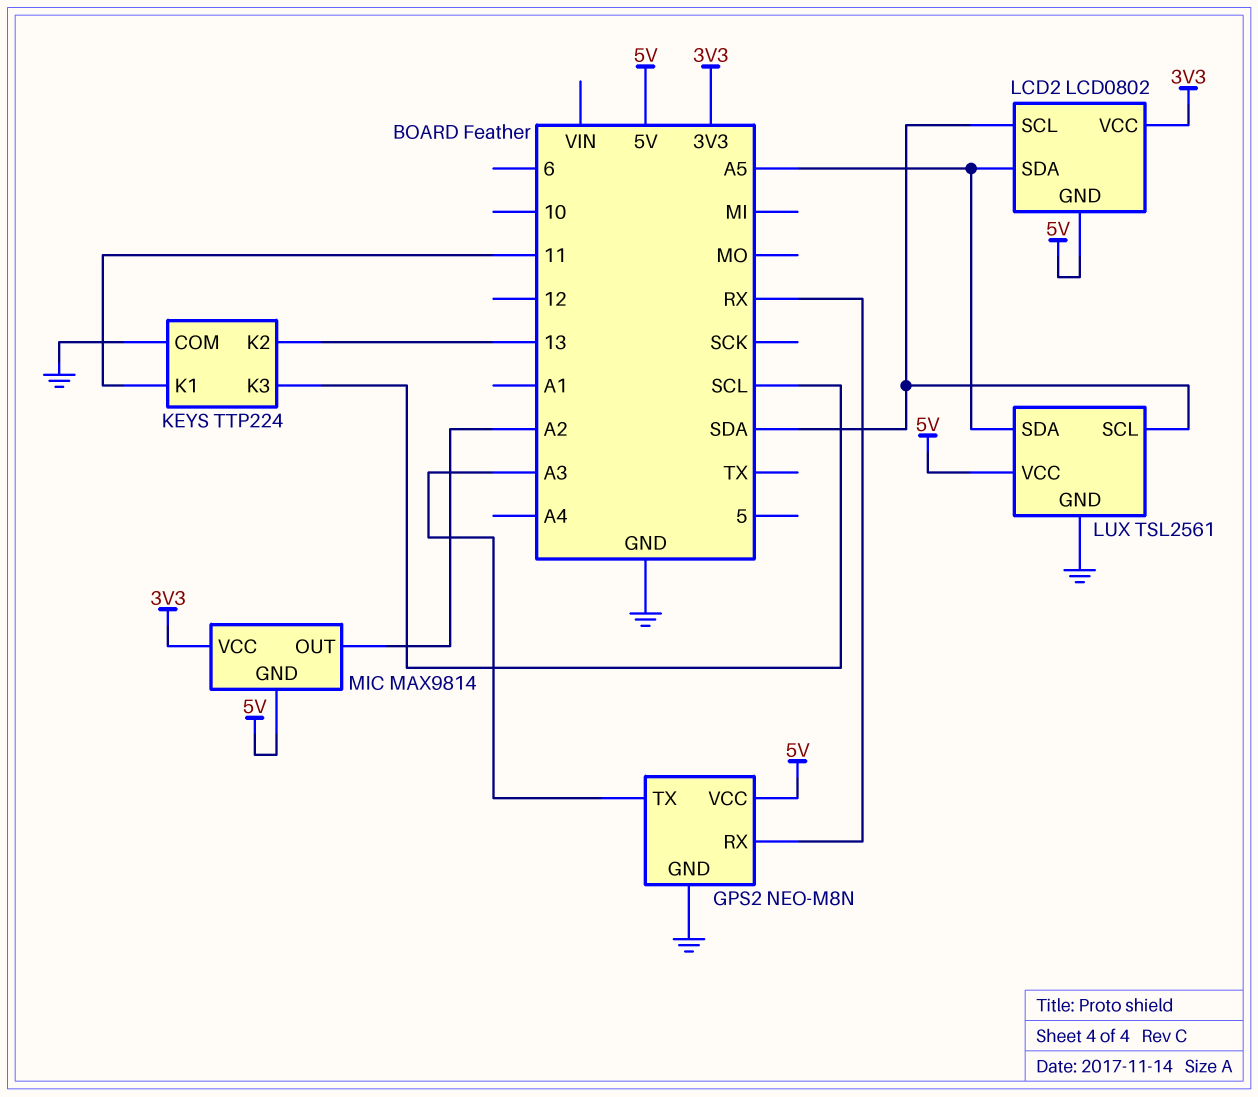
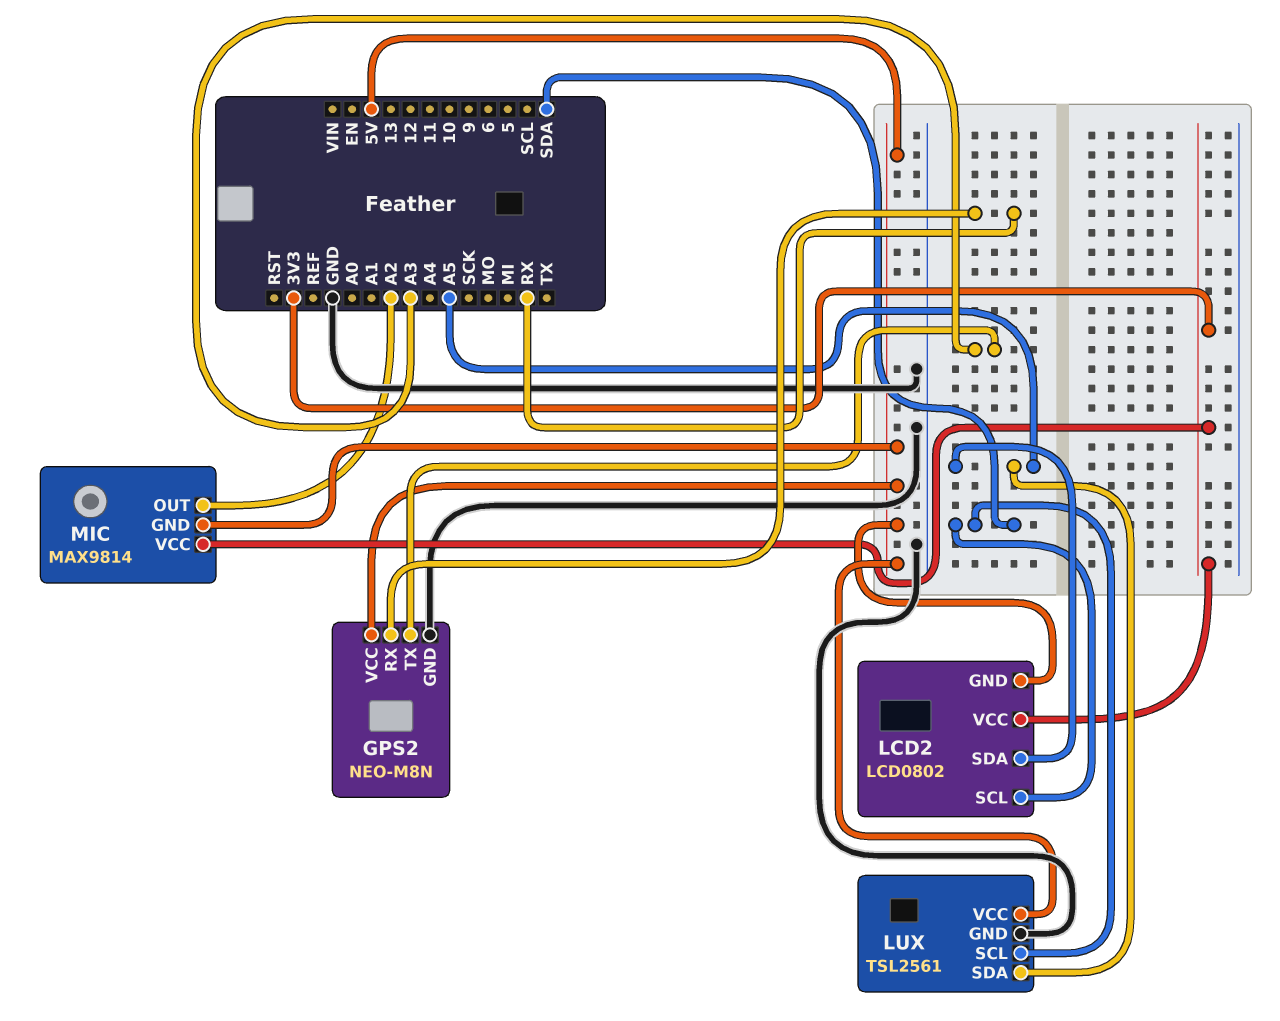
KEYS: TTP224 -> none
KEYS pin COM: GND -> none
KEYS pin K1: 11 -> none
KEYS pin K2: 13 -> none
KEYS pin K3: SCL -> none

